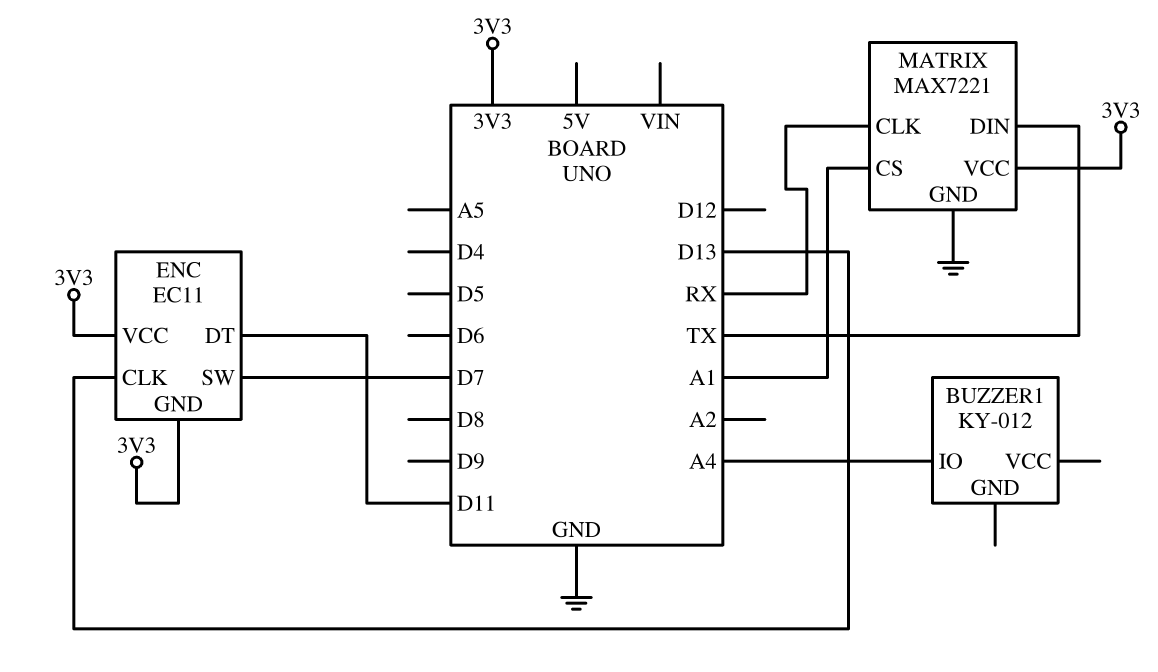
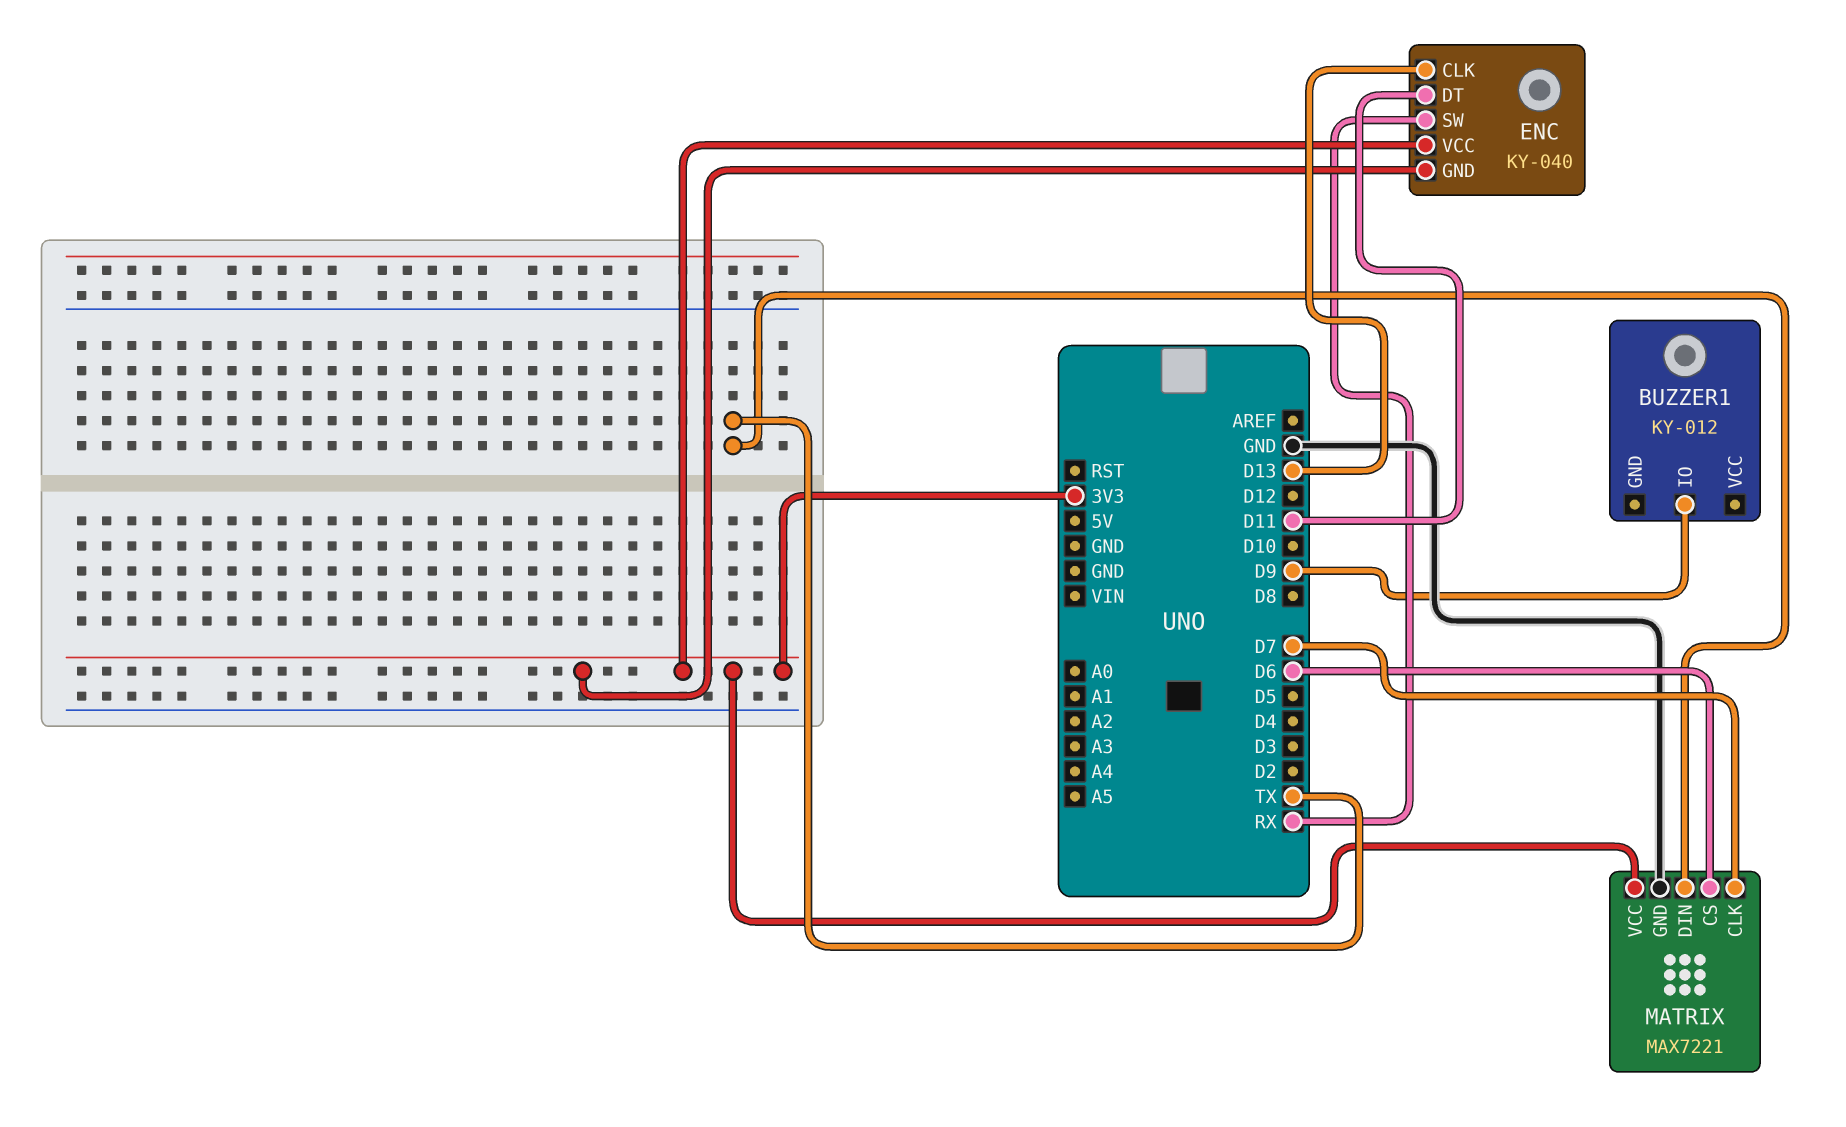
BUZZER1 pin IO: A4 -> D9
ENC: EC11 -> KY-040
ENC pin SW: D7 -> RX
MATRIX pin CLK: RX -> D7
MATRIX pin CS: A1 -> D6

